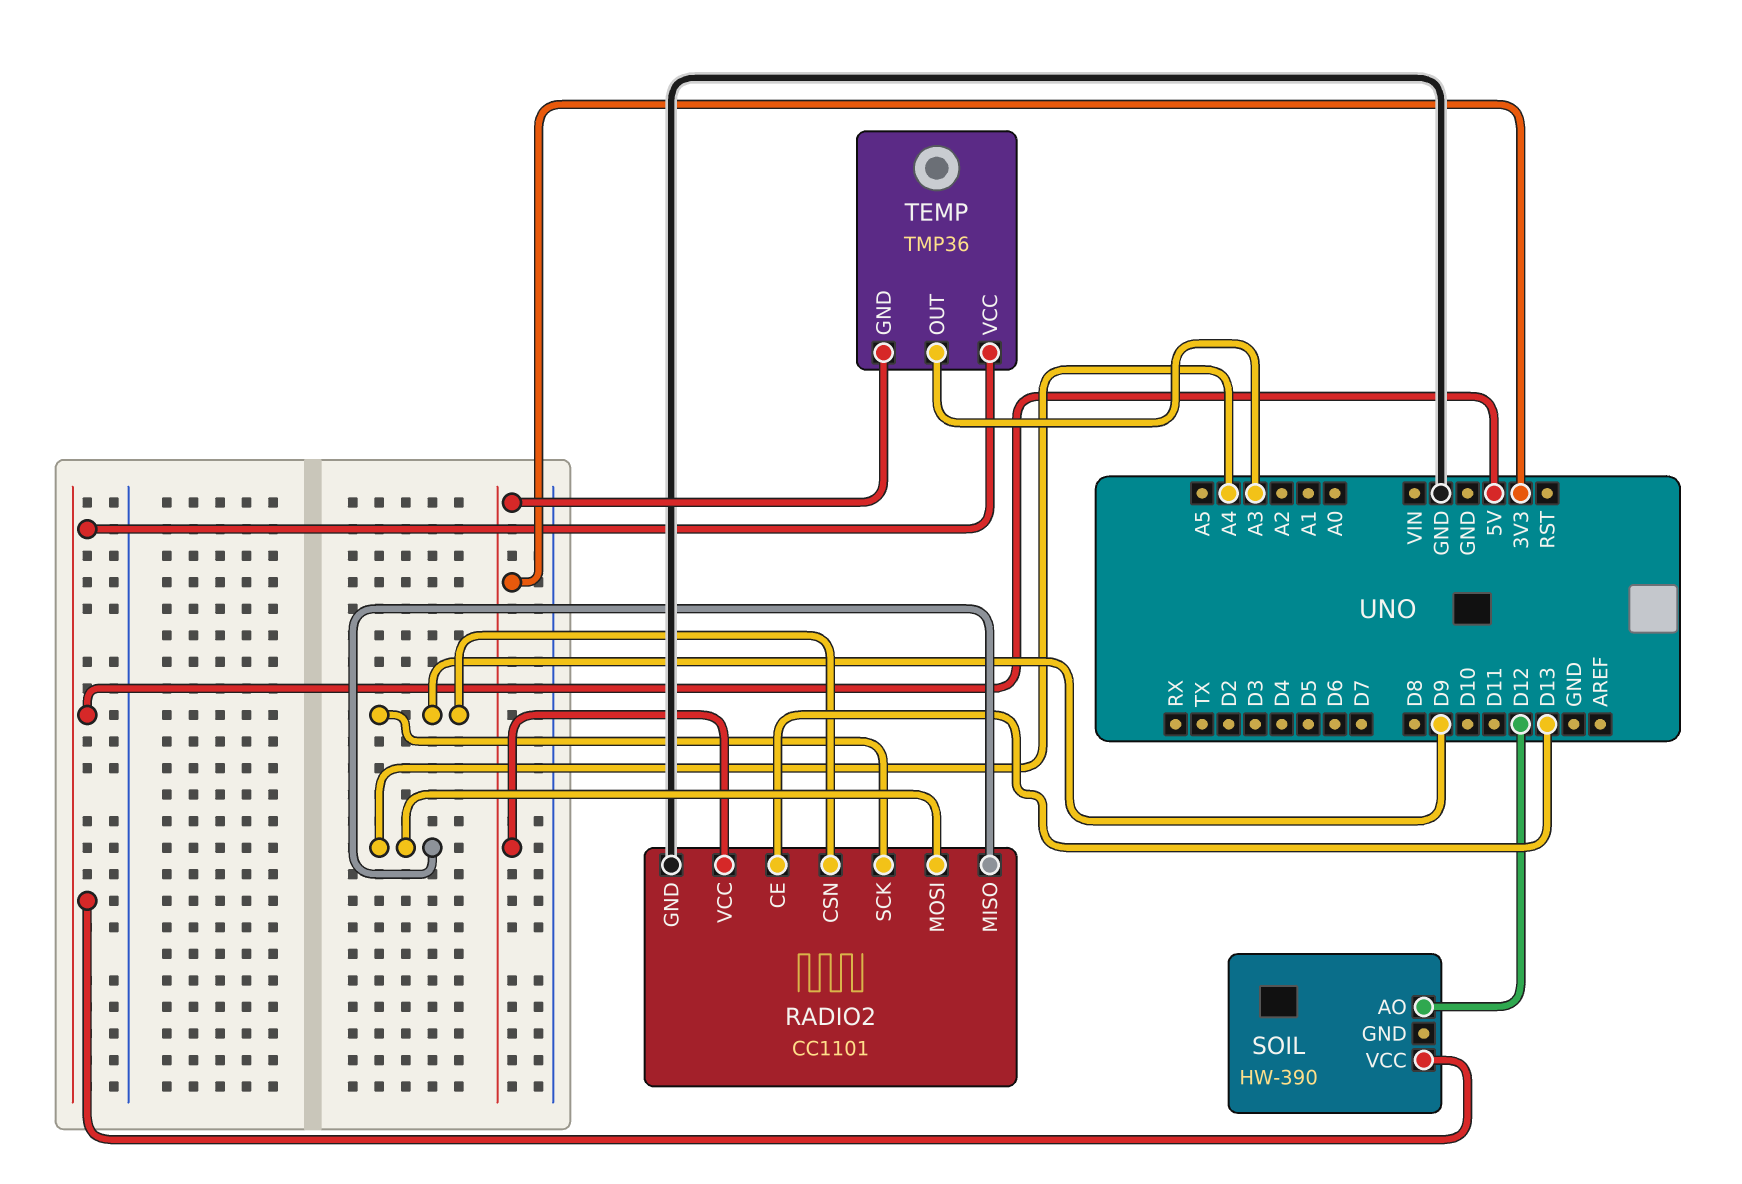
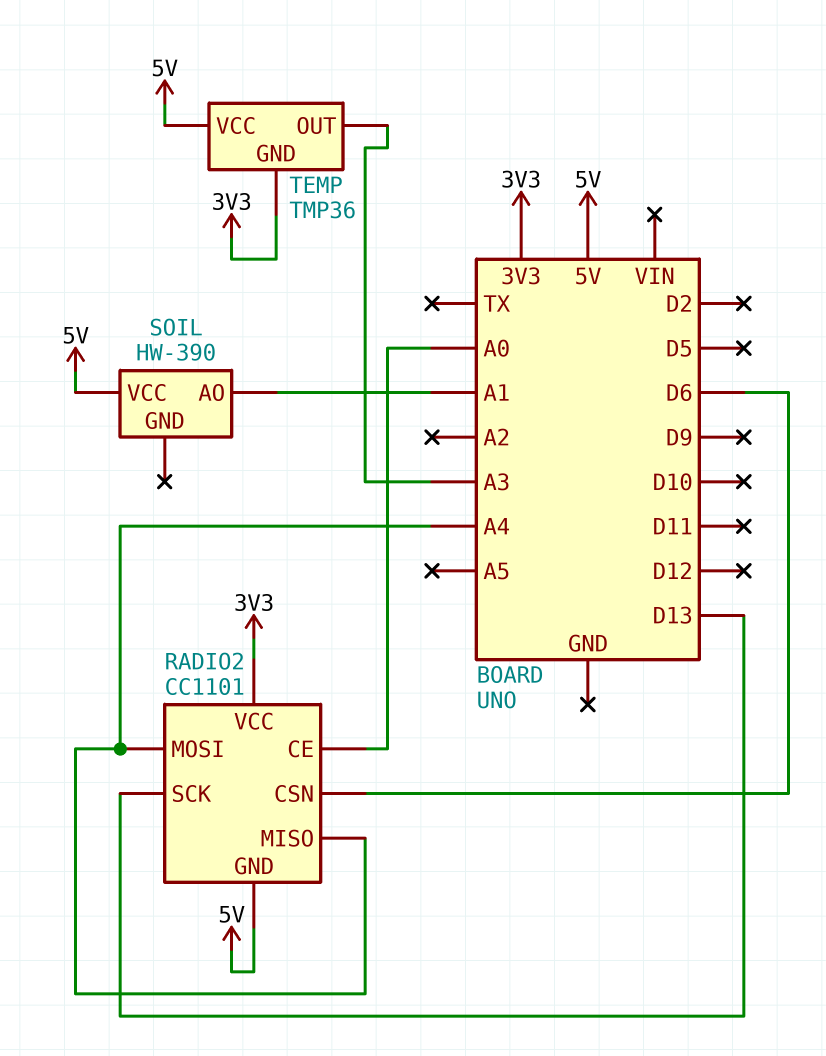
RADIO2 pin CE: D13 -> A0
RADIO2 pin CSN: D9 -> D6
RADIO2 pin GND: GND -> 5V
RADIO2 pin SCK: D9 -> D13
SOIL pin AO: D12 -> A1

